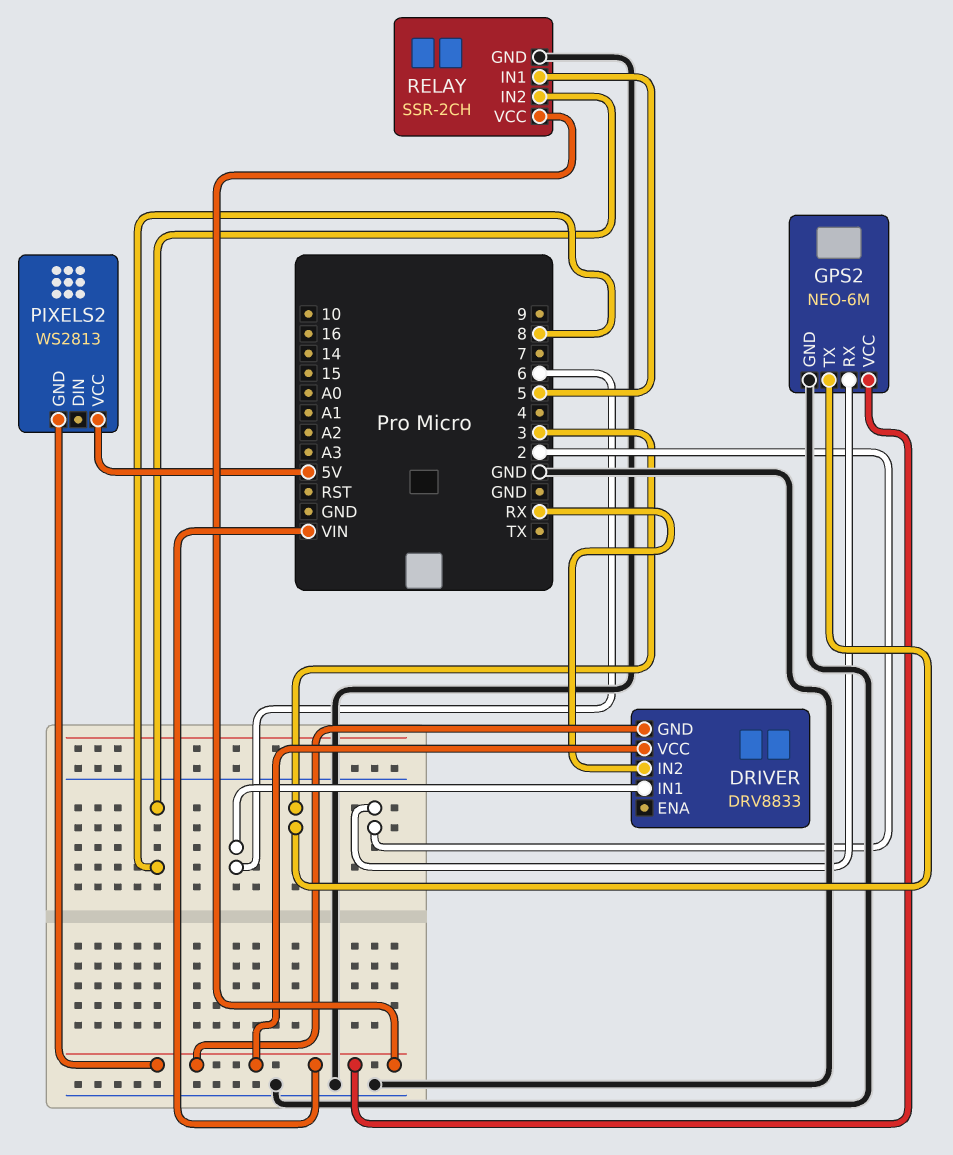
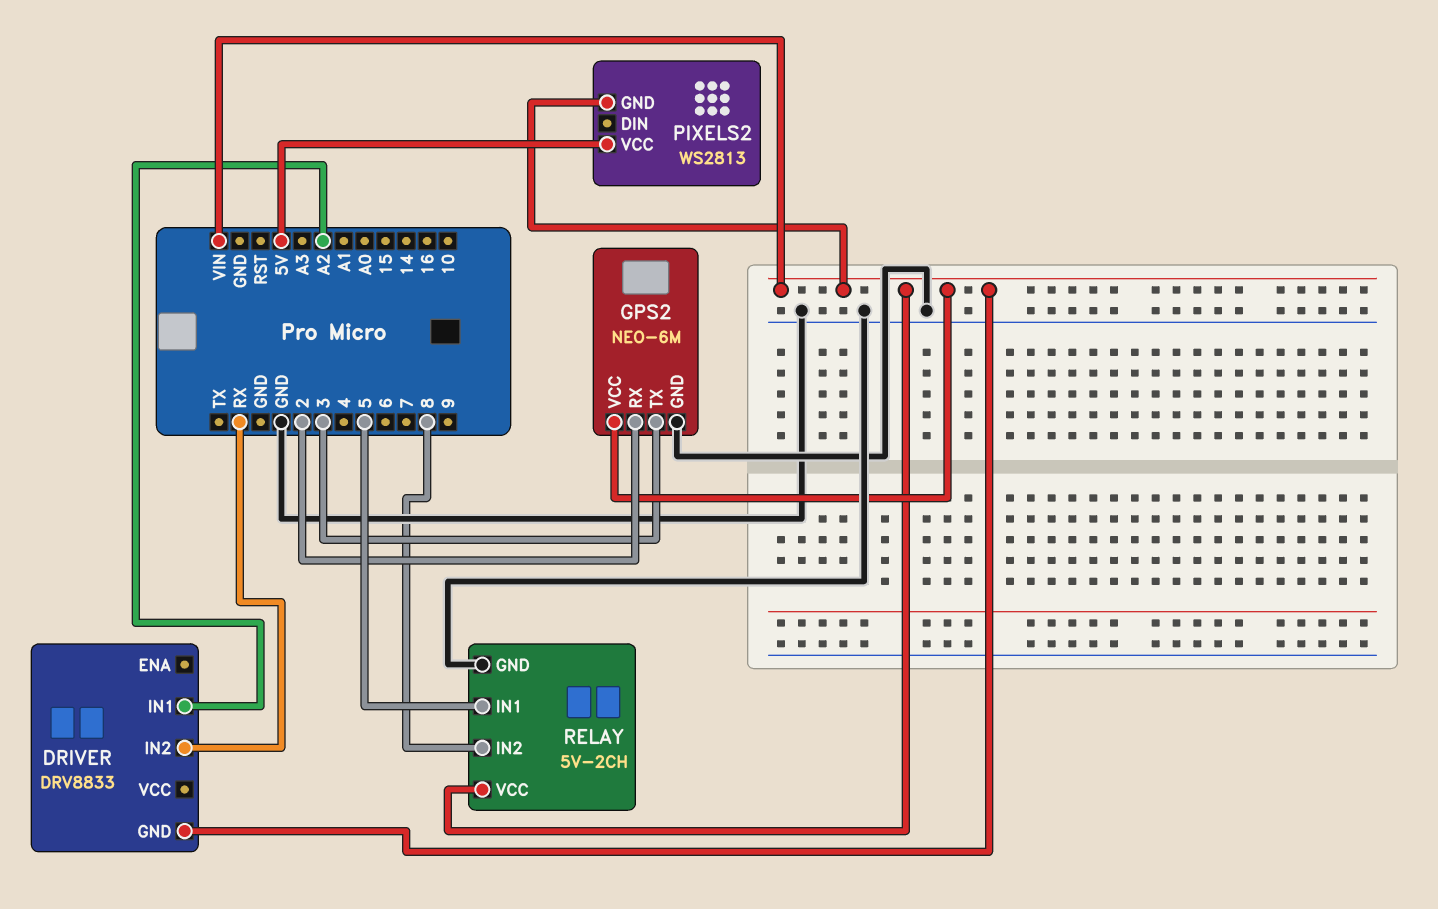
DRIVER pin IN1: 6 -> A2
DRIVER pin VCC: VIN -> none
RELAY: SSR-2CH -> 5V-2CH

